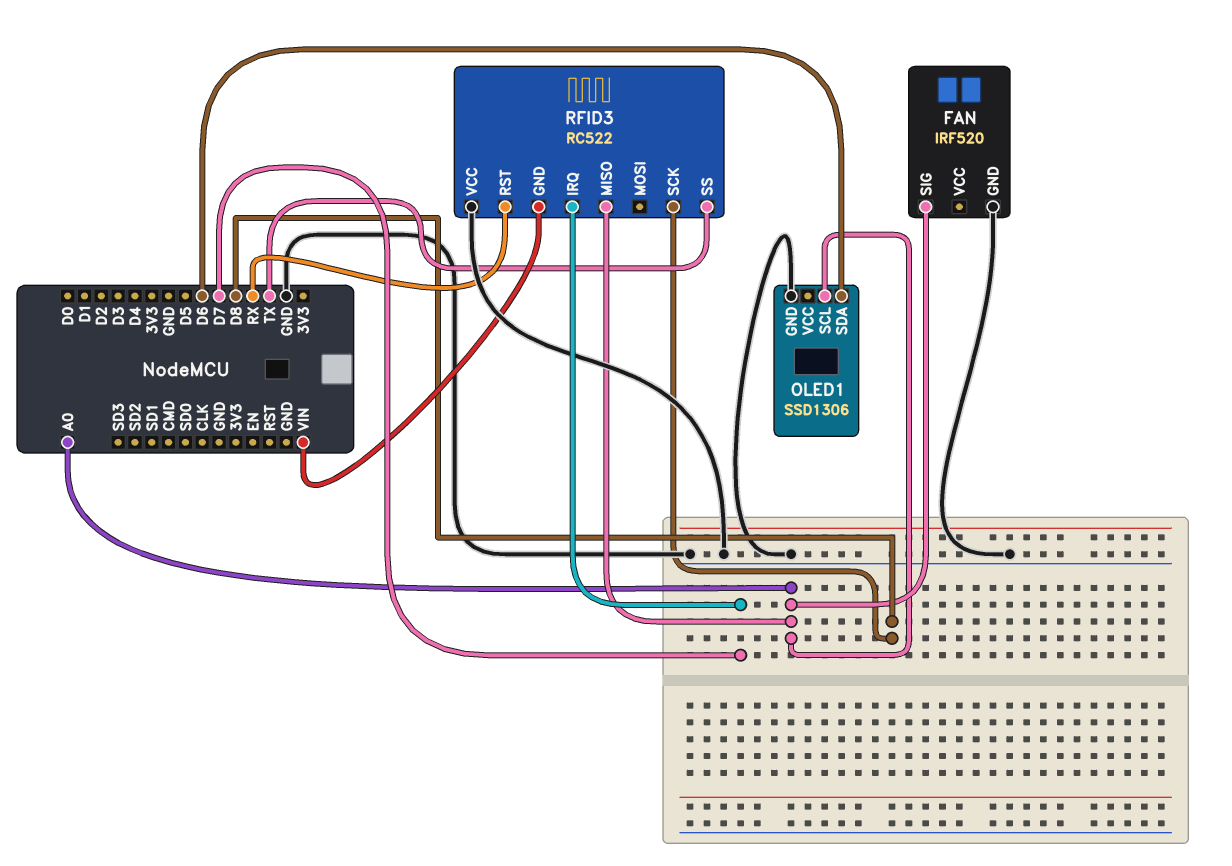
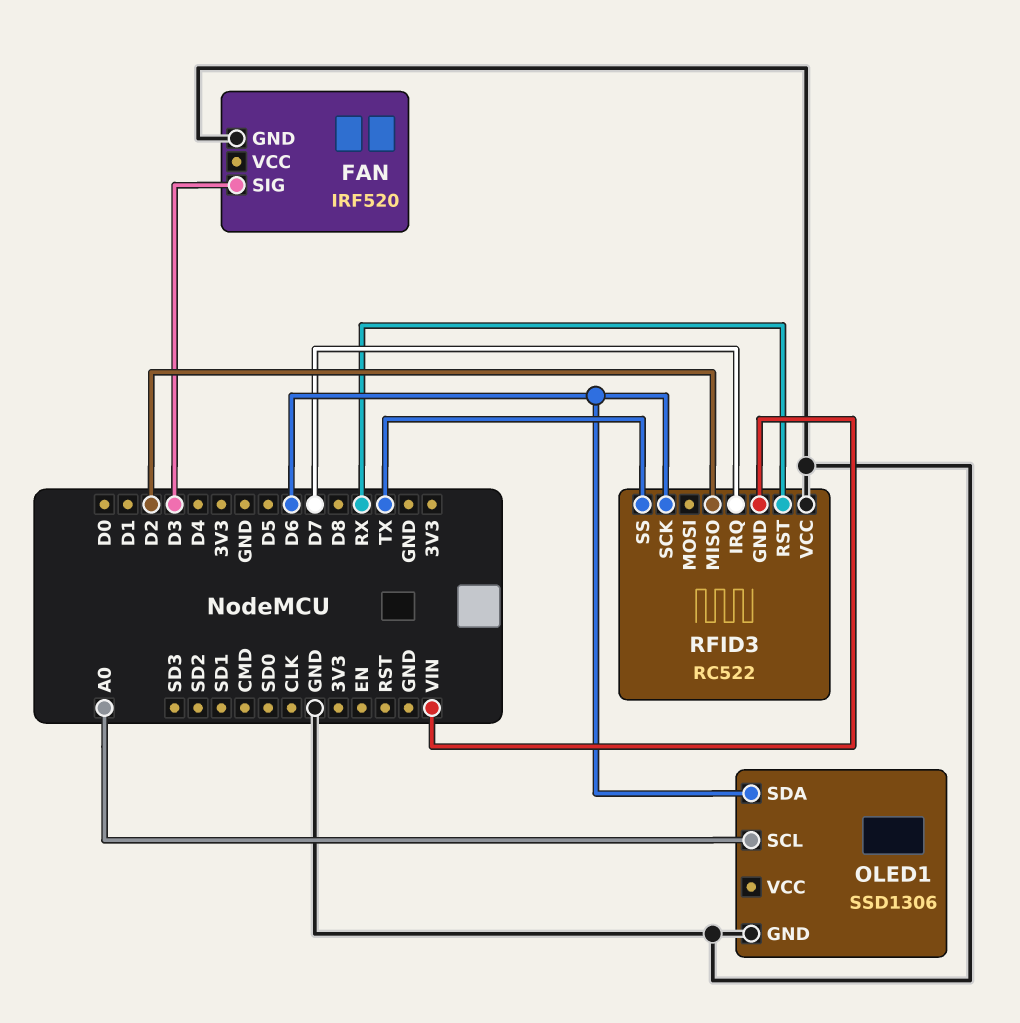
FAN pin SIG: A0 -> D3
RFID3 pin MISO: A0 -> D2
RFID3 pin SCK: D8 -> D6

